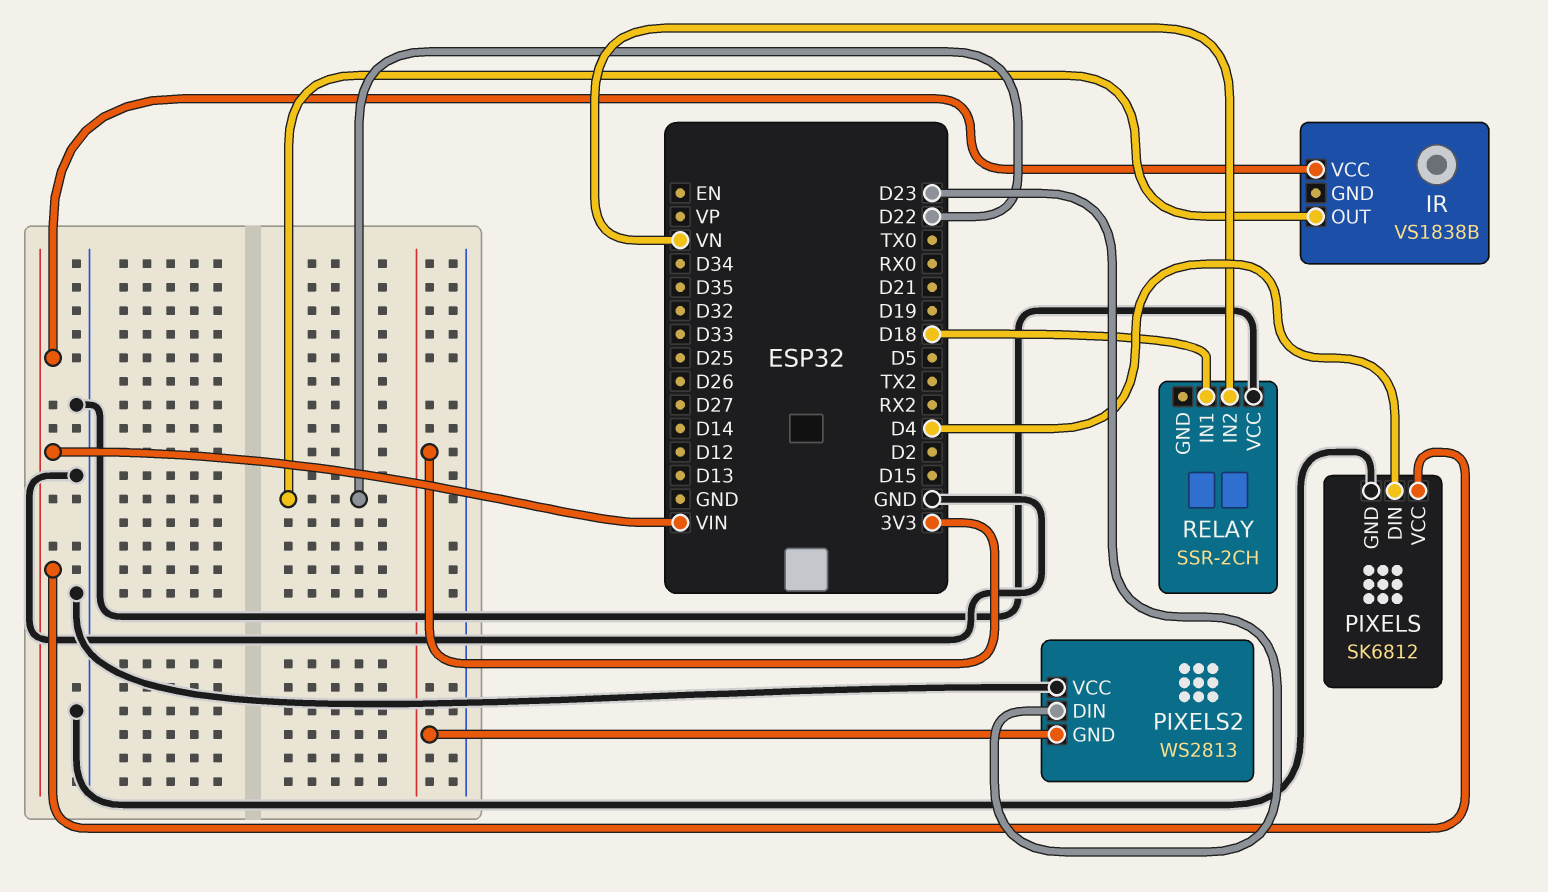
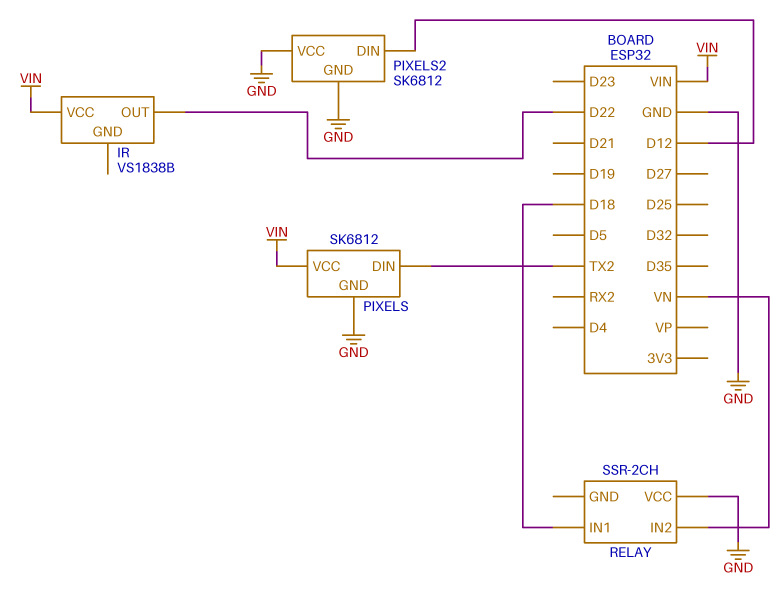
PIXELS pin DIN: D4 -> TX2
PIXELS2: WS2813 -> SK6812
PIXELS2 pin DIN: D23 -> D12
PIXELS2 pin GND: 3V3 -> GND

